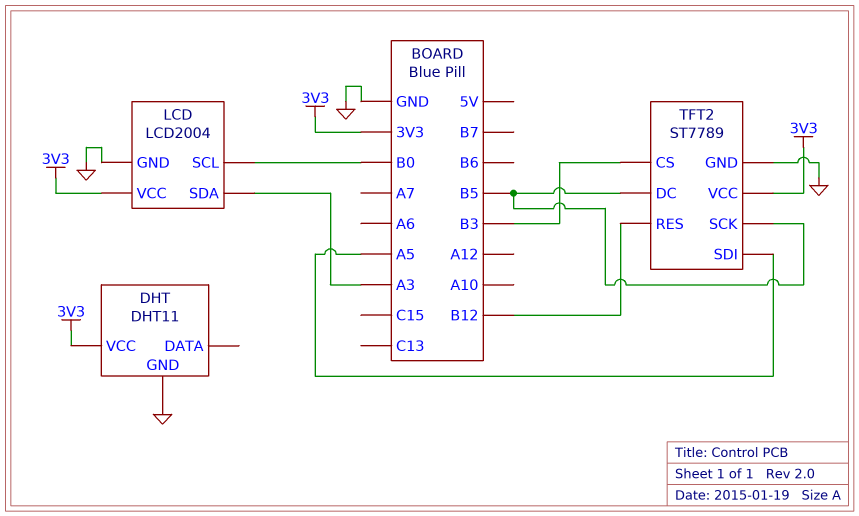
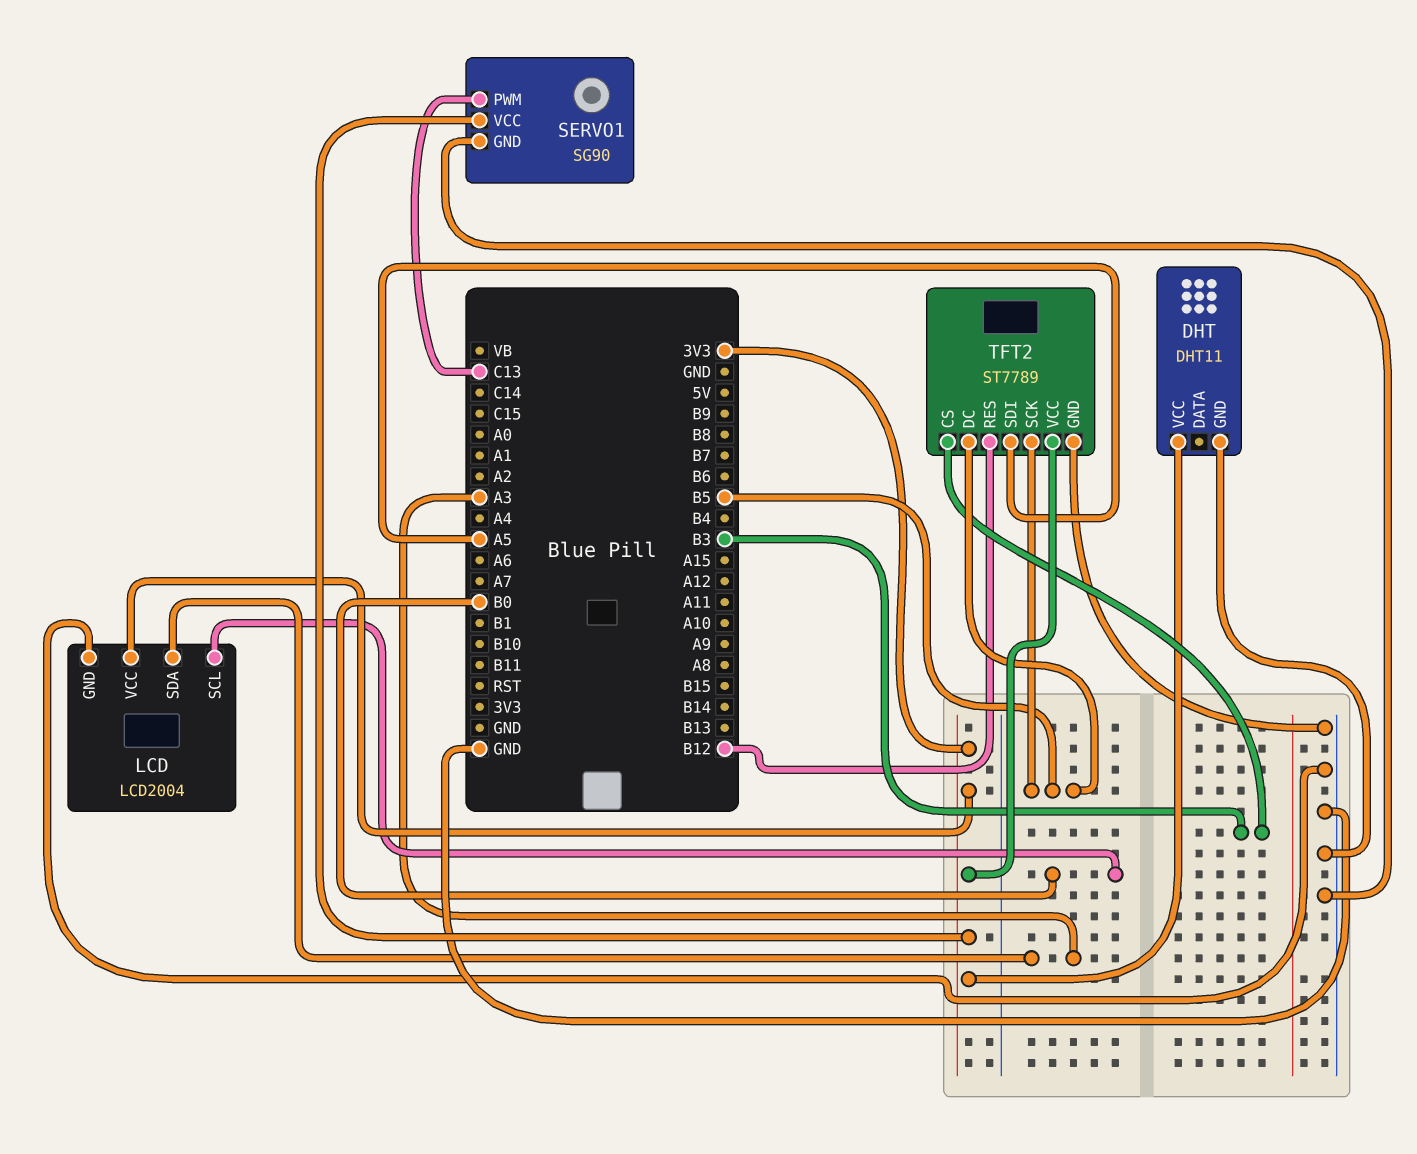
SERVO1: none -> SG90
SERVO1 pin GND: none -> GND
SERVO1 pin PWM: none -> C13
SERVO1 pin VCC: none -> 3V3

